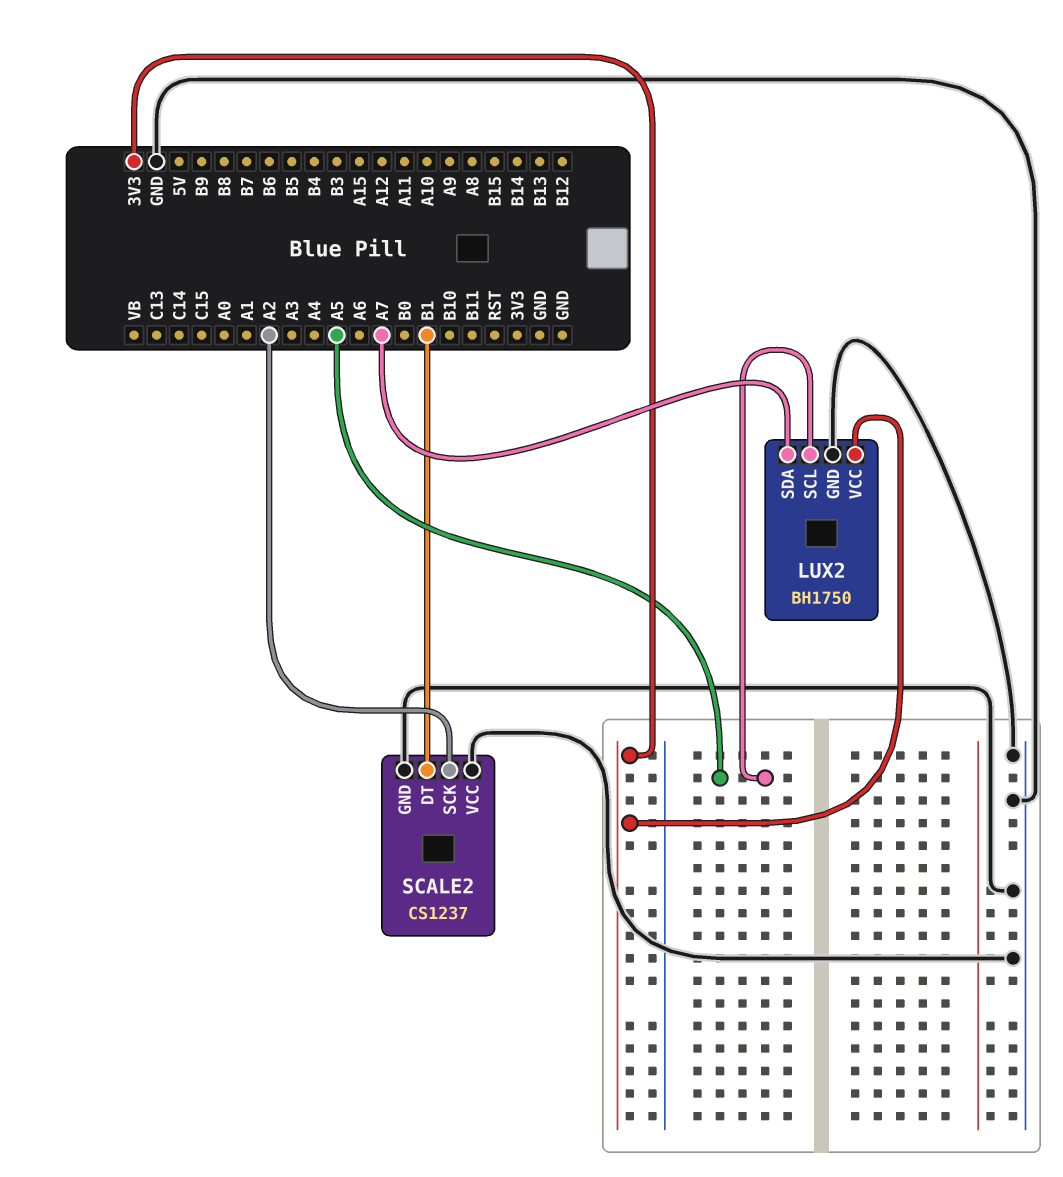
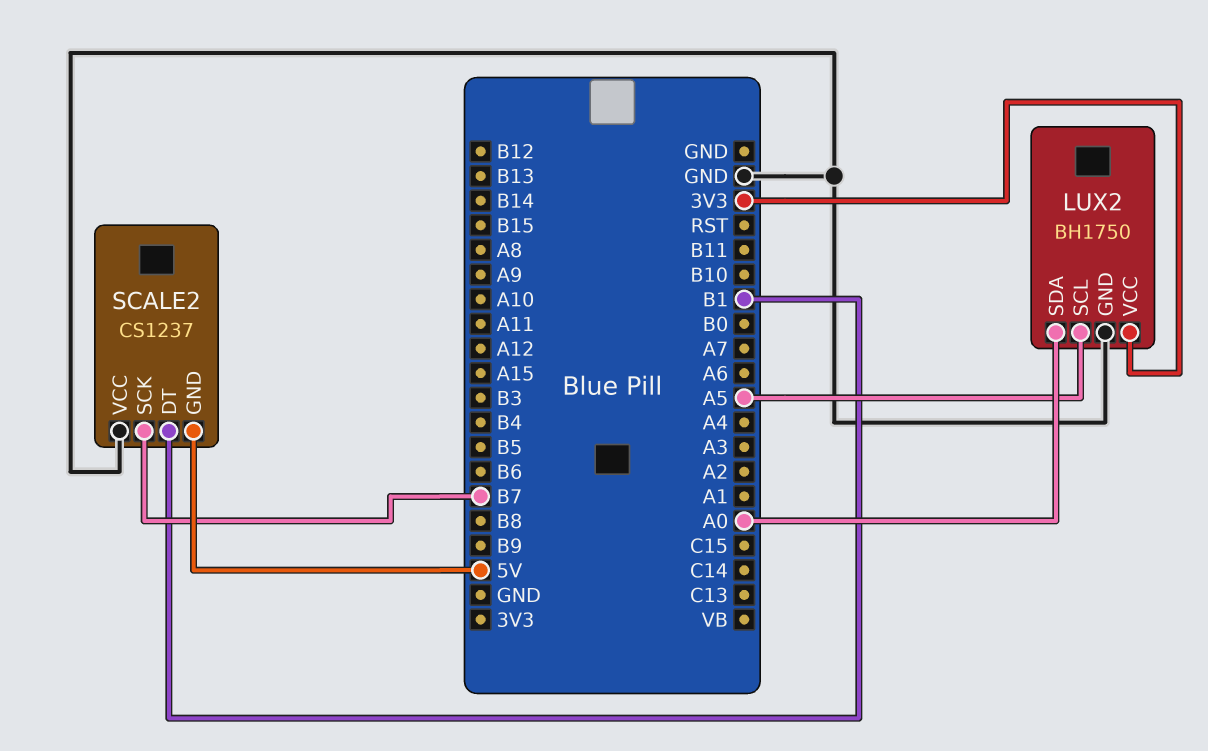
LUX2 pin SDA: A7 -> A0
SCALE2 pin GND: GND -> 5V
SCALE2 pin SCK: A2 -> B7

